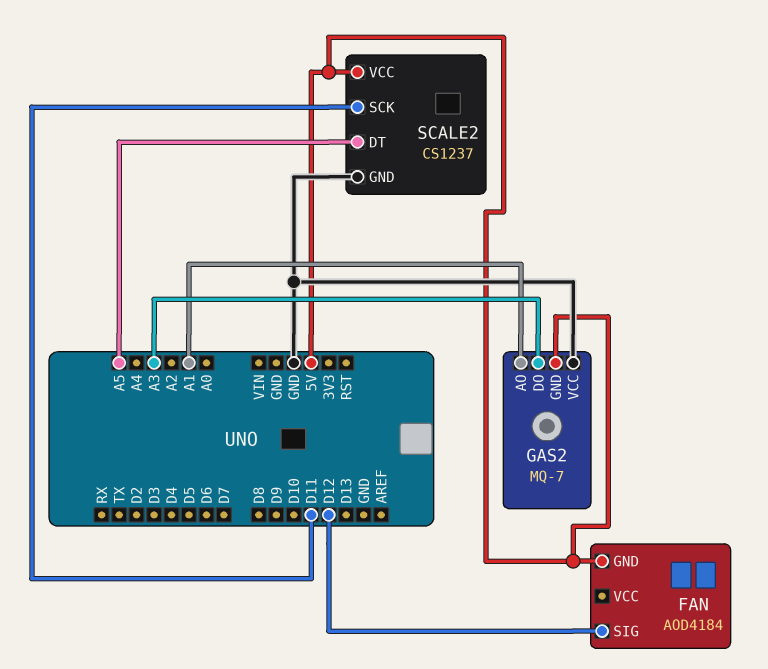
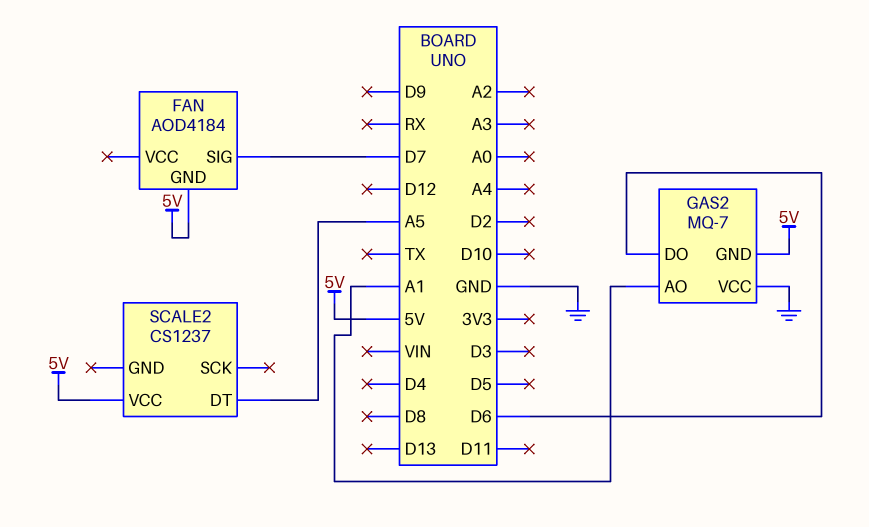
FAN pin SIG: D12 -> D7
GAS2 pin DO: A3 -> D6
SCALE2 pin GND: GND -> none
SCALE2 pin SCK: D11 -> none

